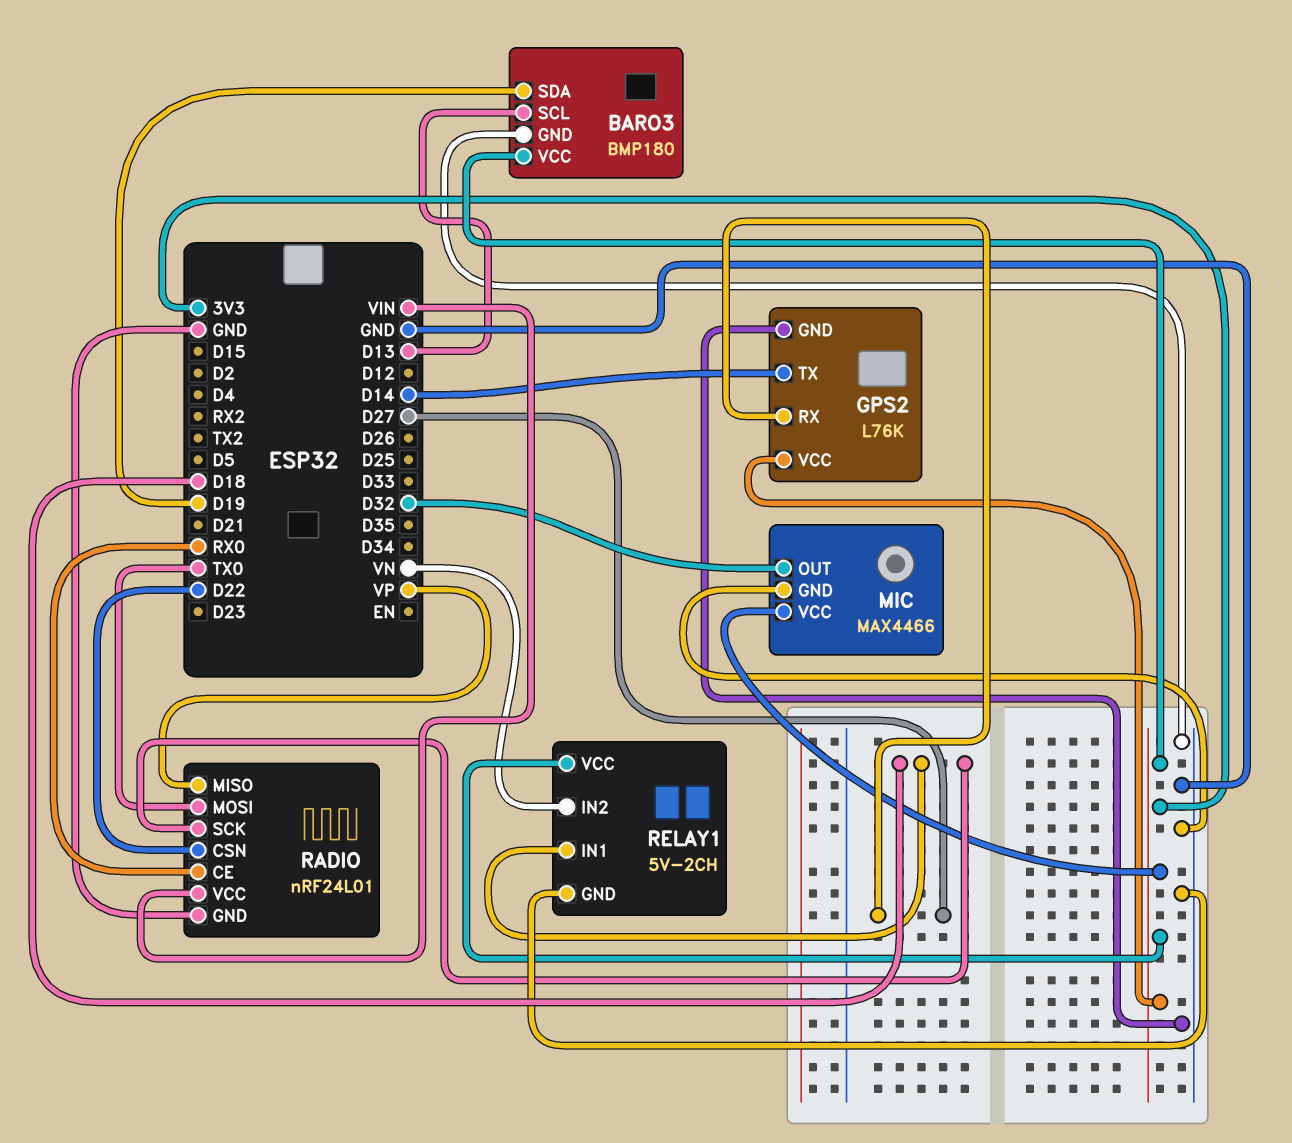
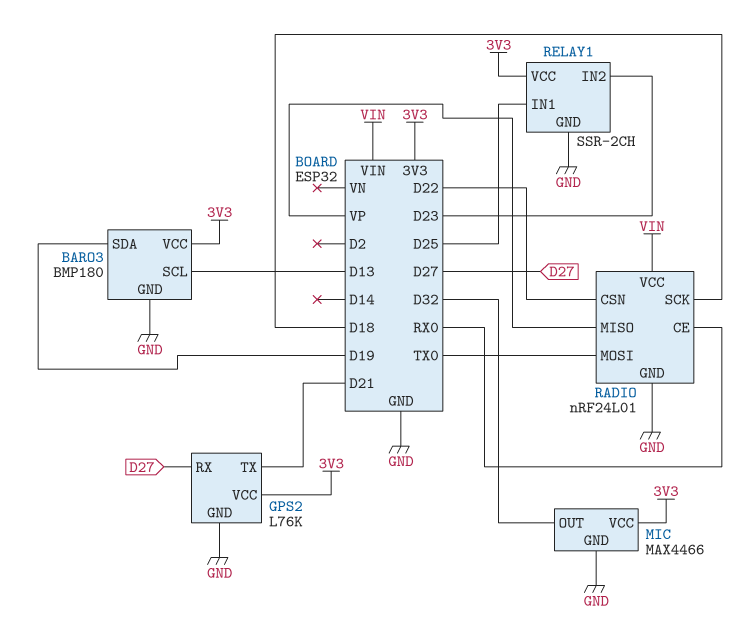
GPS2 pin TX: D14 -> D21
RELAY1: 5V-2CH -> SSR-2CH
RELAY1 pin IN1: D18 -> D25
RELAY1 pin IN2: VN -> D23

